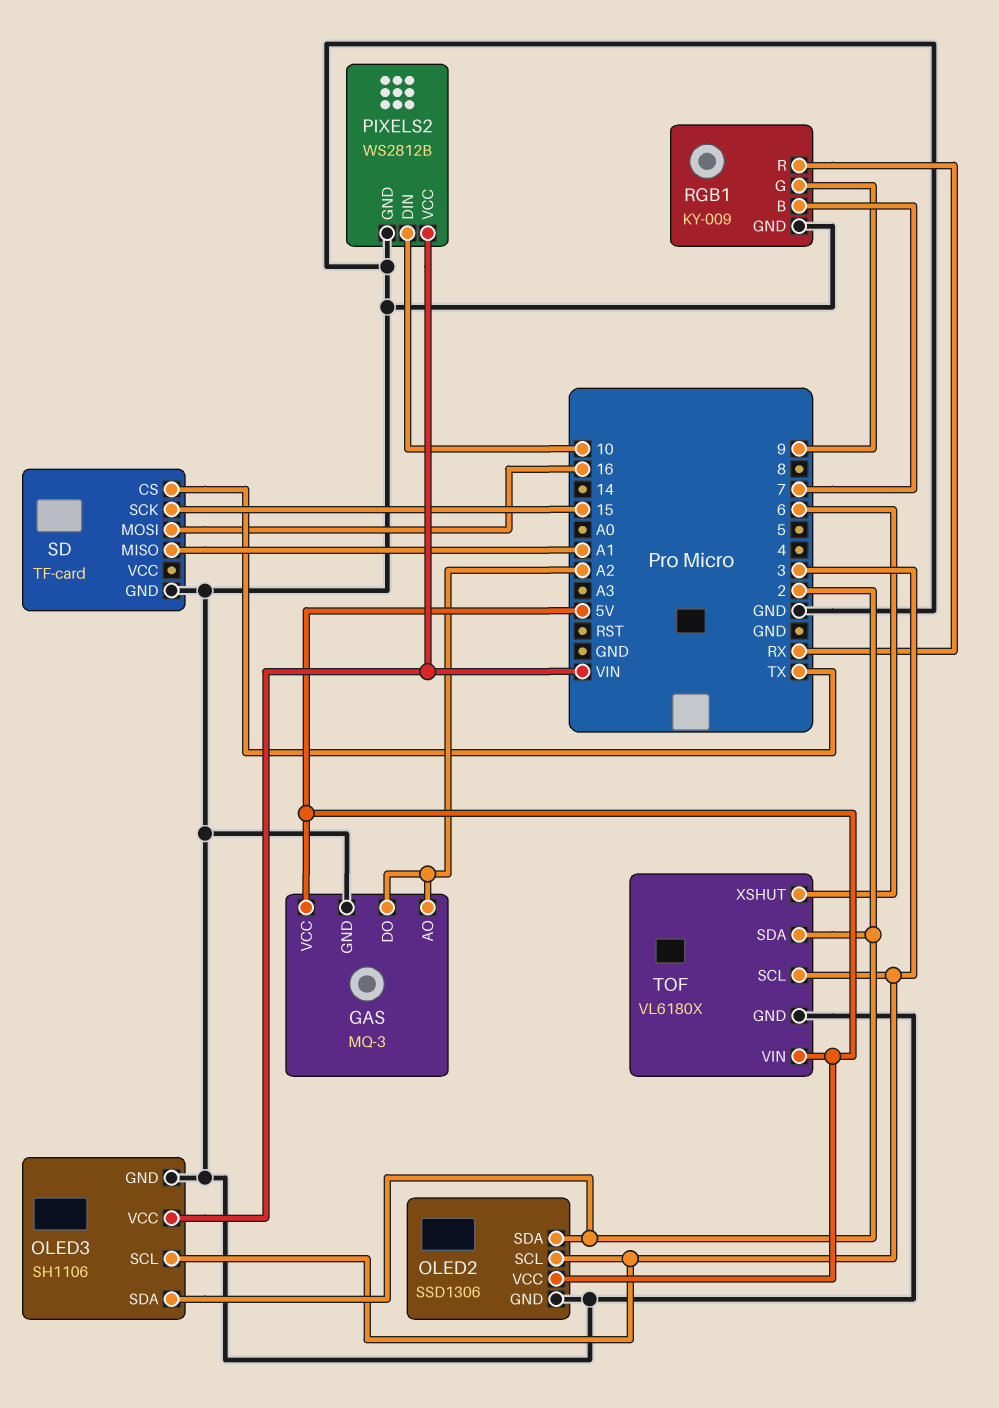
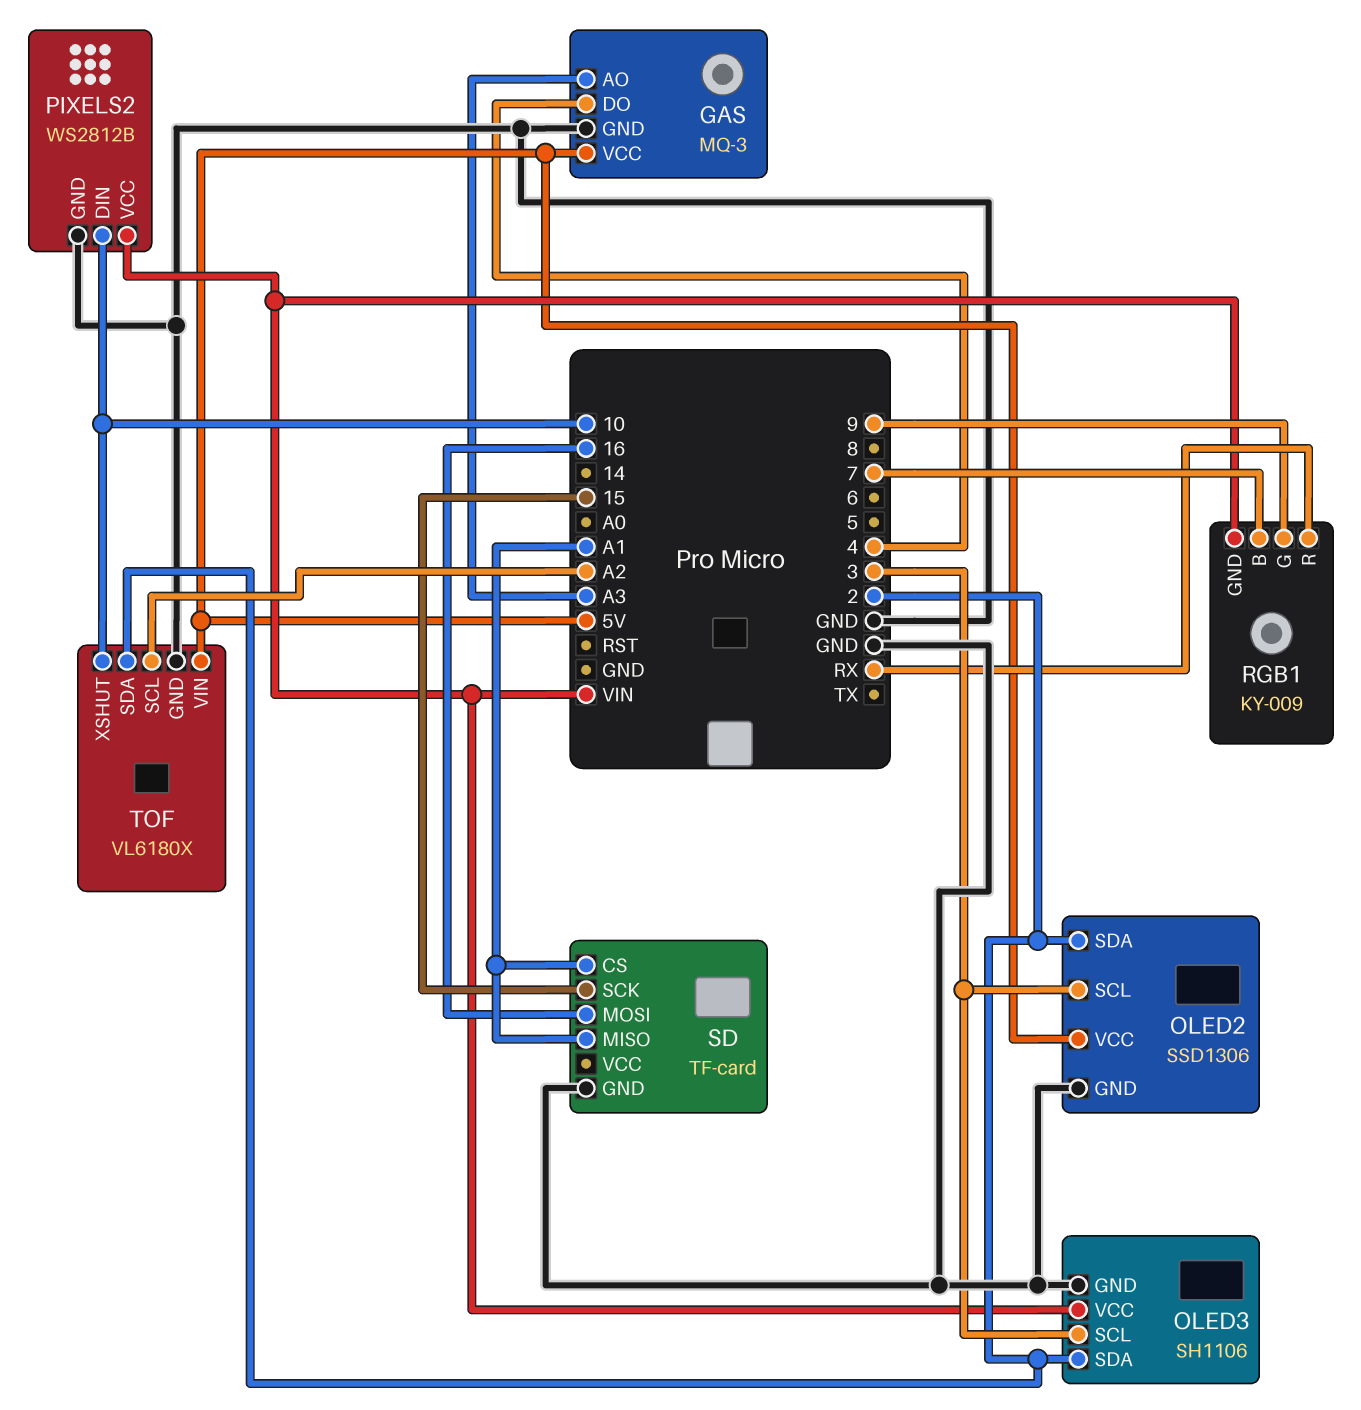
GAS pin AO: A2 -> A3
GAS pin DO: A2 -> 4
RGB1 pin GND: GND -> VIN
SD pin CS: TX -> A1
TOF pin SCL: 3 -> A2
TOF pin XSHUT: 6 -> 10

